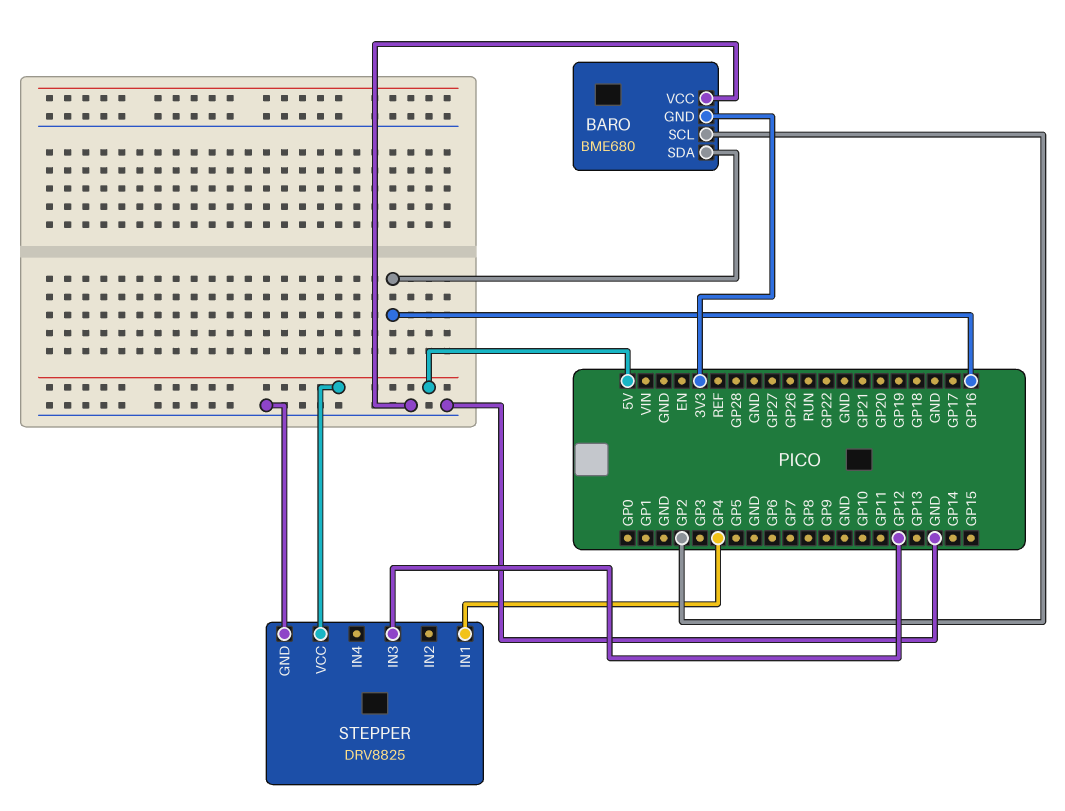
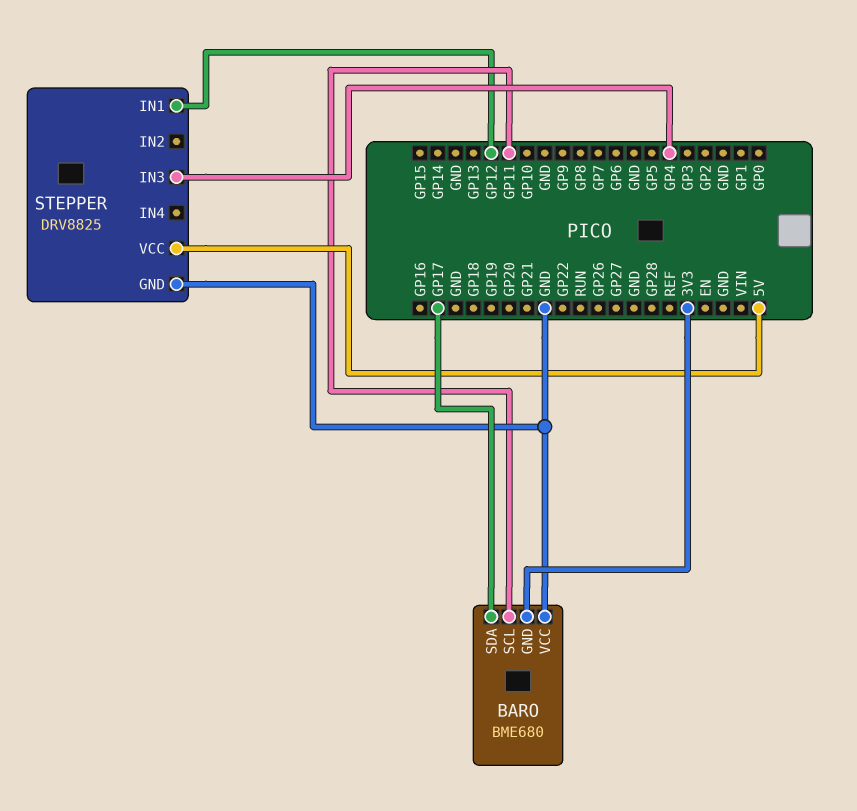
BARO pin SCL: GP2 -> GP11
BARO pin SDA: GP16 -> GP17
STEPPER pin IN1: GP4 -> GP12
STEPPER pin IN3: GP12 -> GP4

